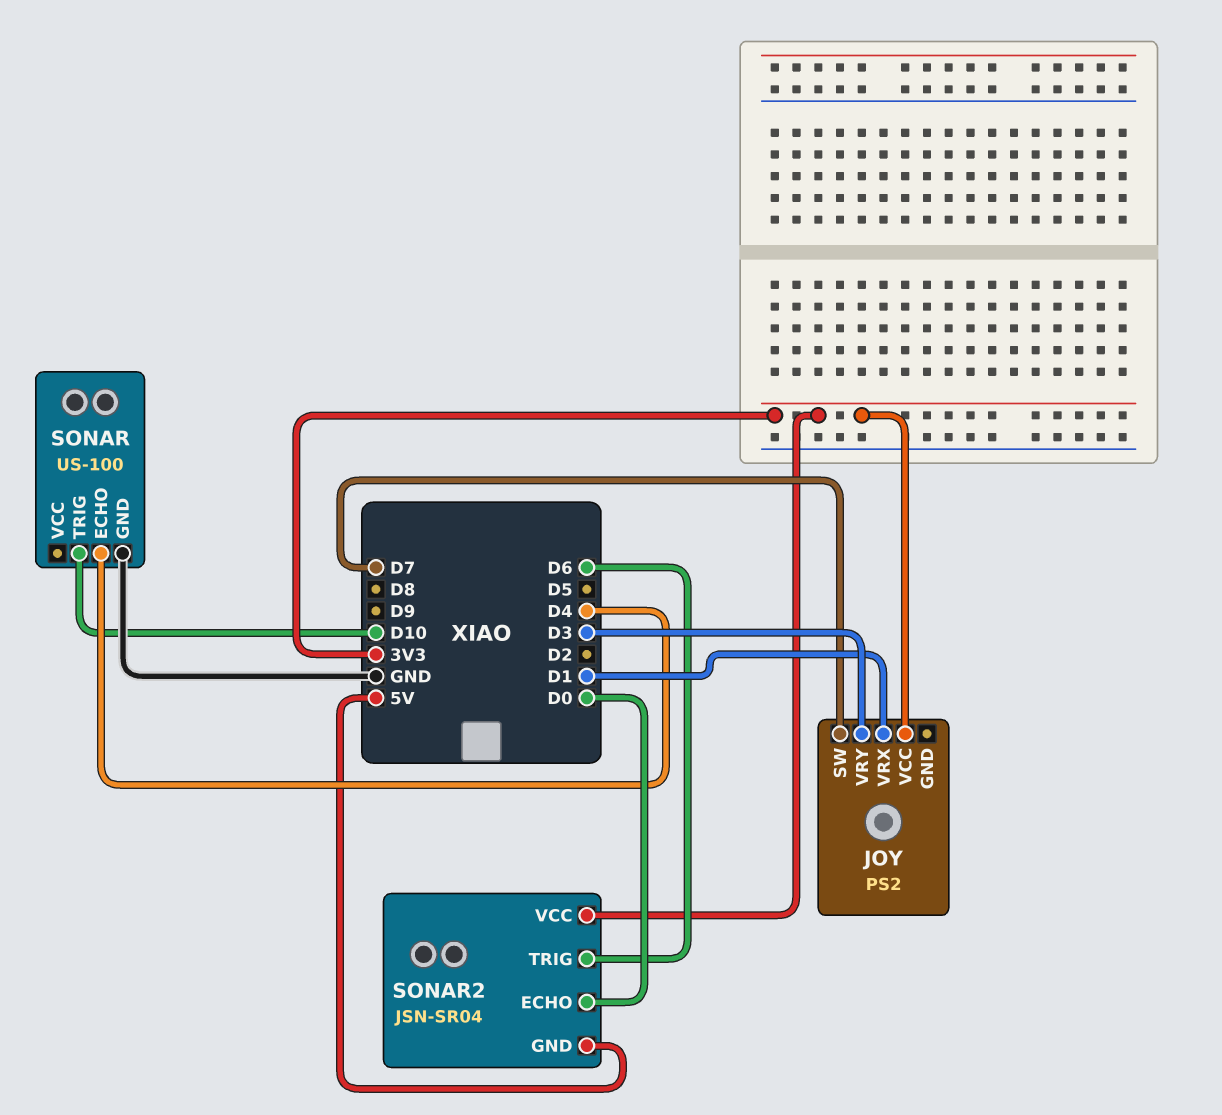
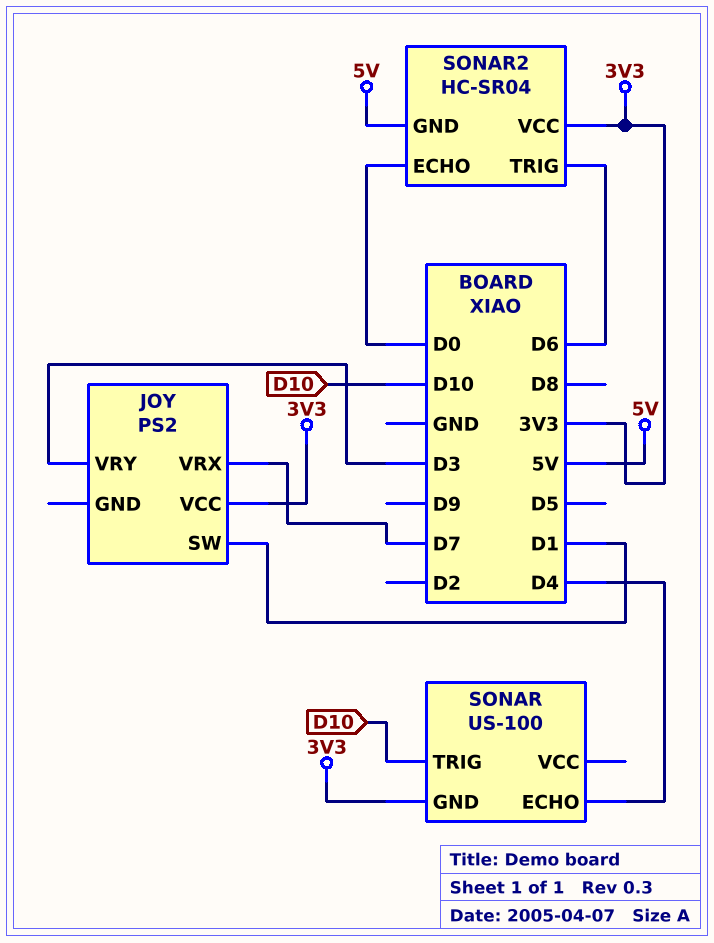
JOY pin SW: D7 -> D1
JOY pin VRX: D1 -> D7
SONAR pin GND: GND -> 3V3
SONAR2: JSN-SR04 -> HC-SR04

